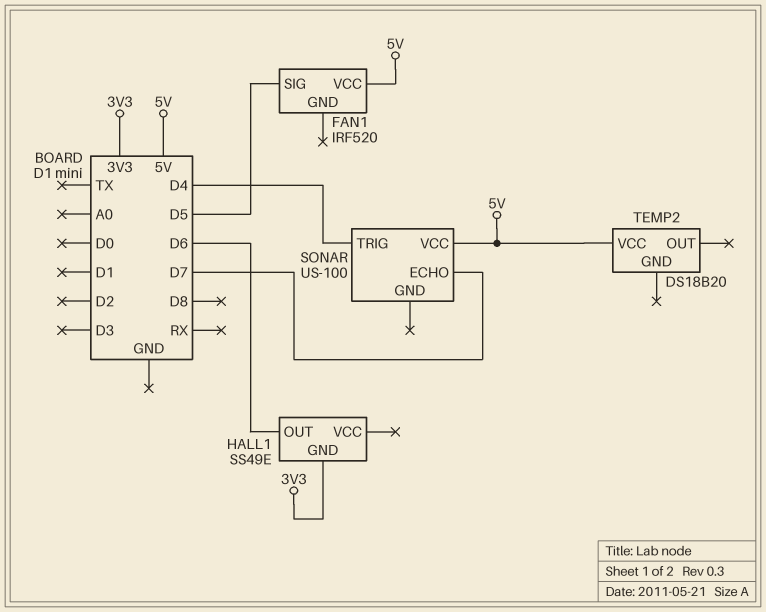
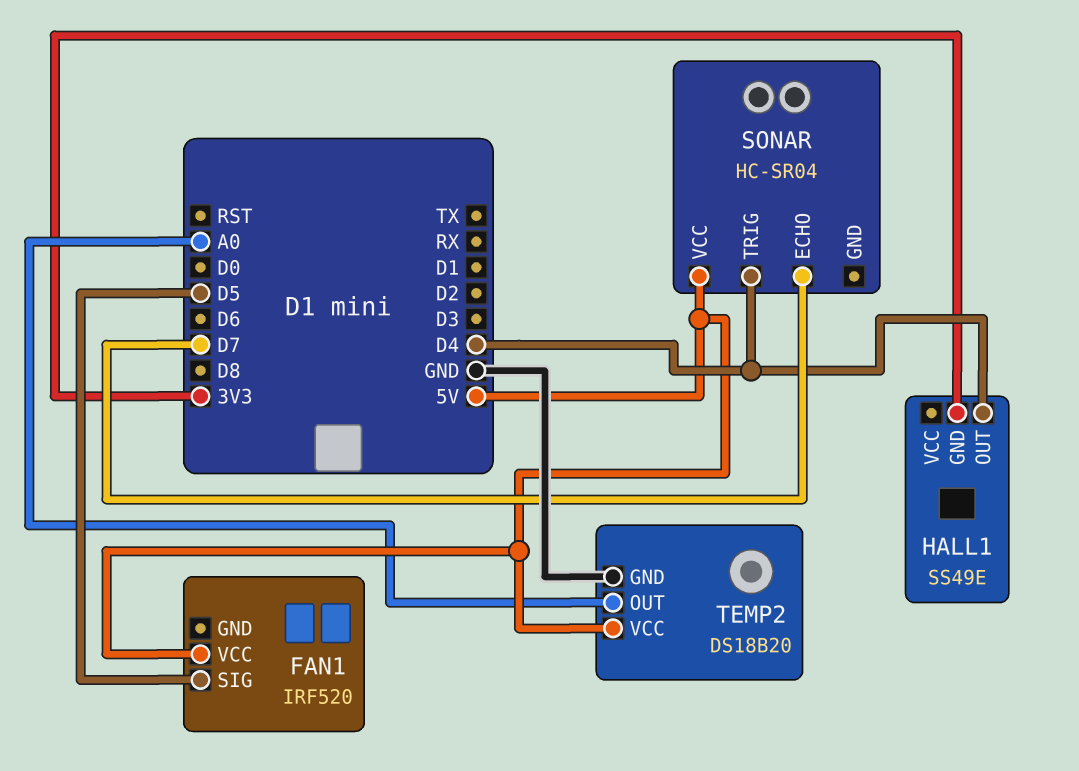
HALL1 pin OUT: D6 -> D4
SONAR: US-100 -> HC-SR04
TEMP2 pin GND: none -> GND
TEMP2 pin OUT: none -> A0

